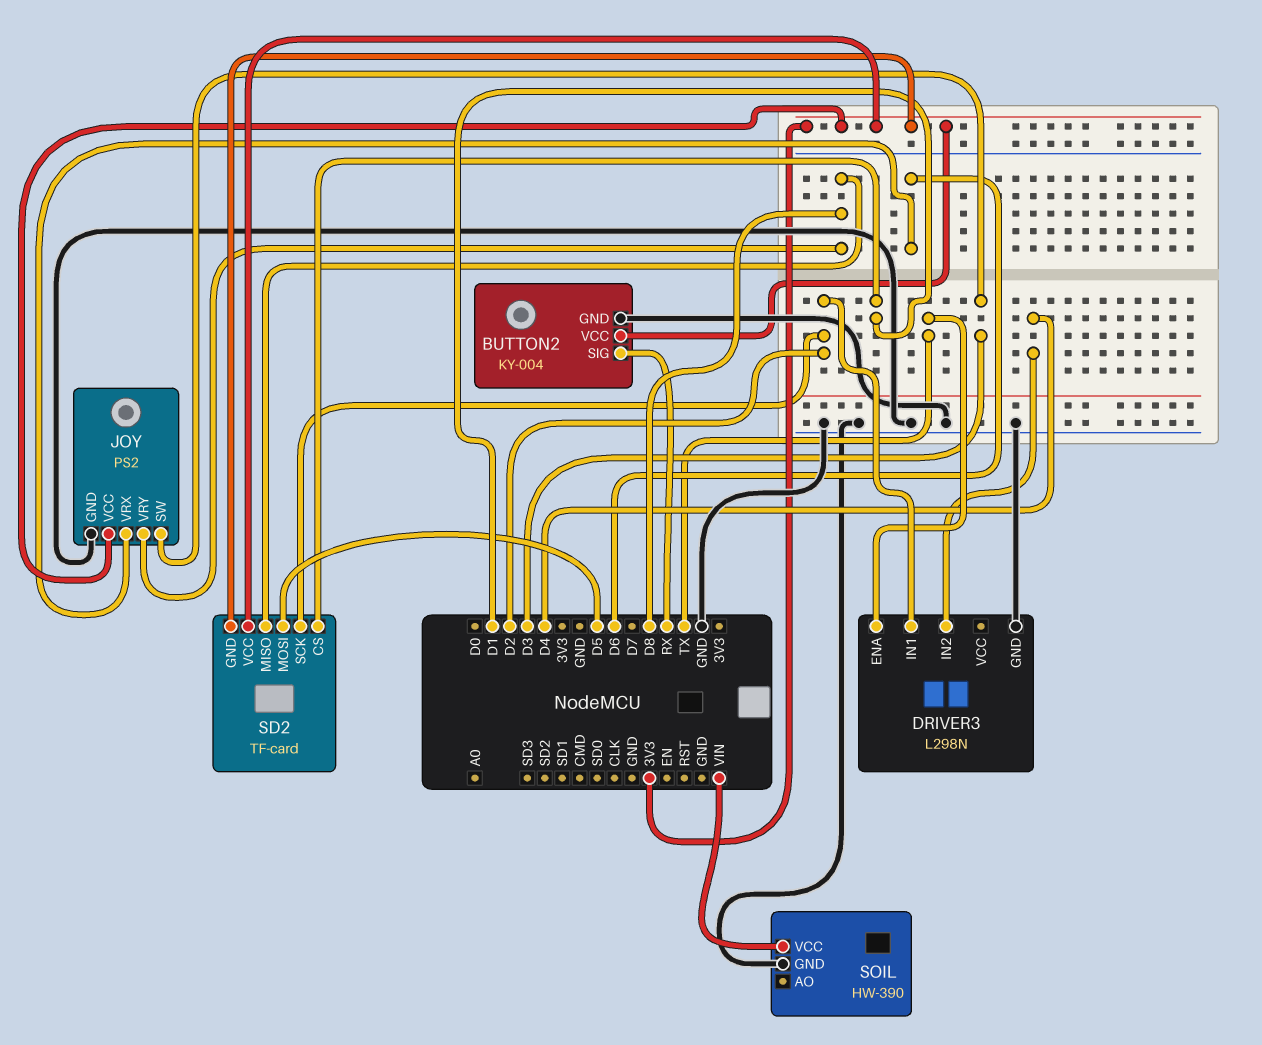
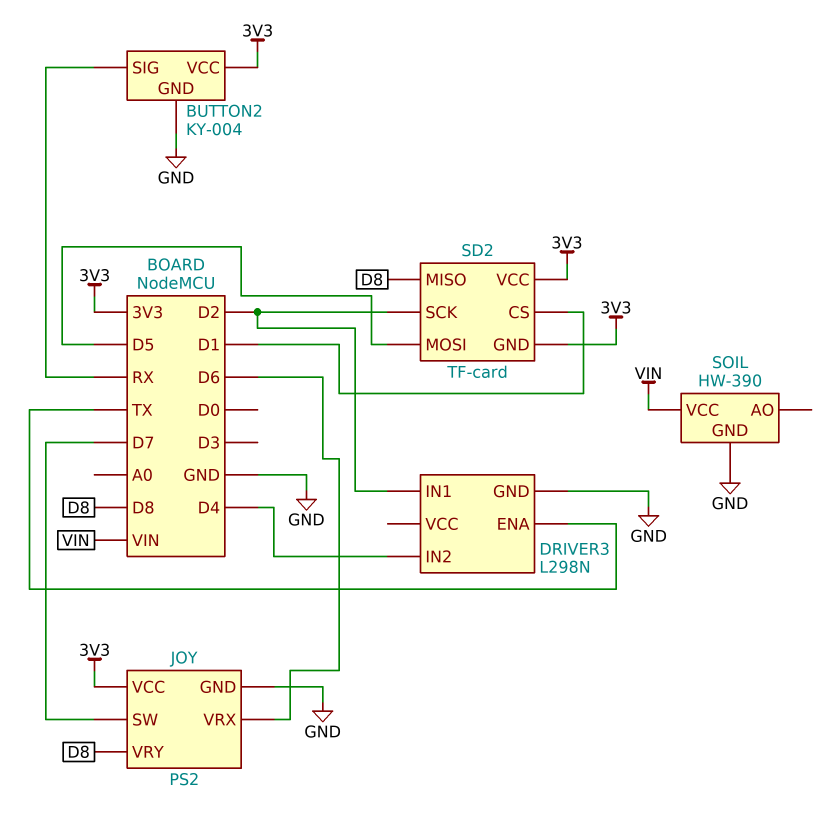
JOY pin SW: D3 -> D7

